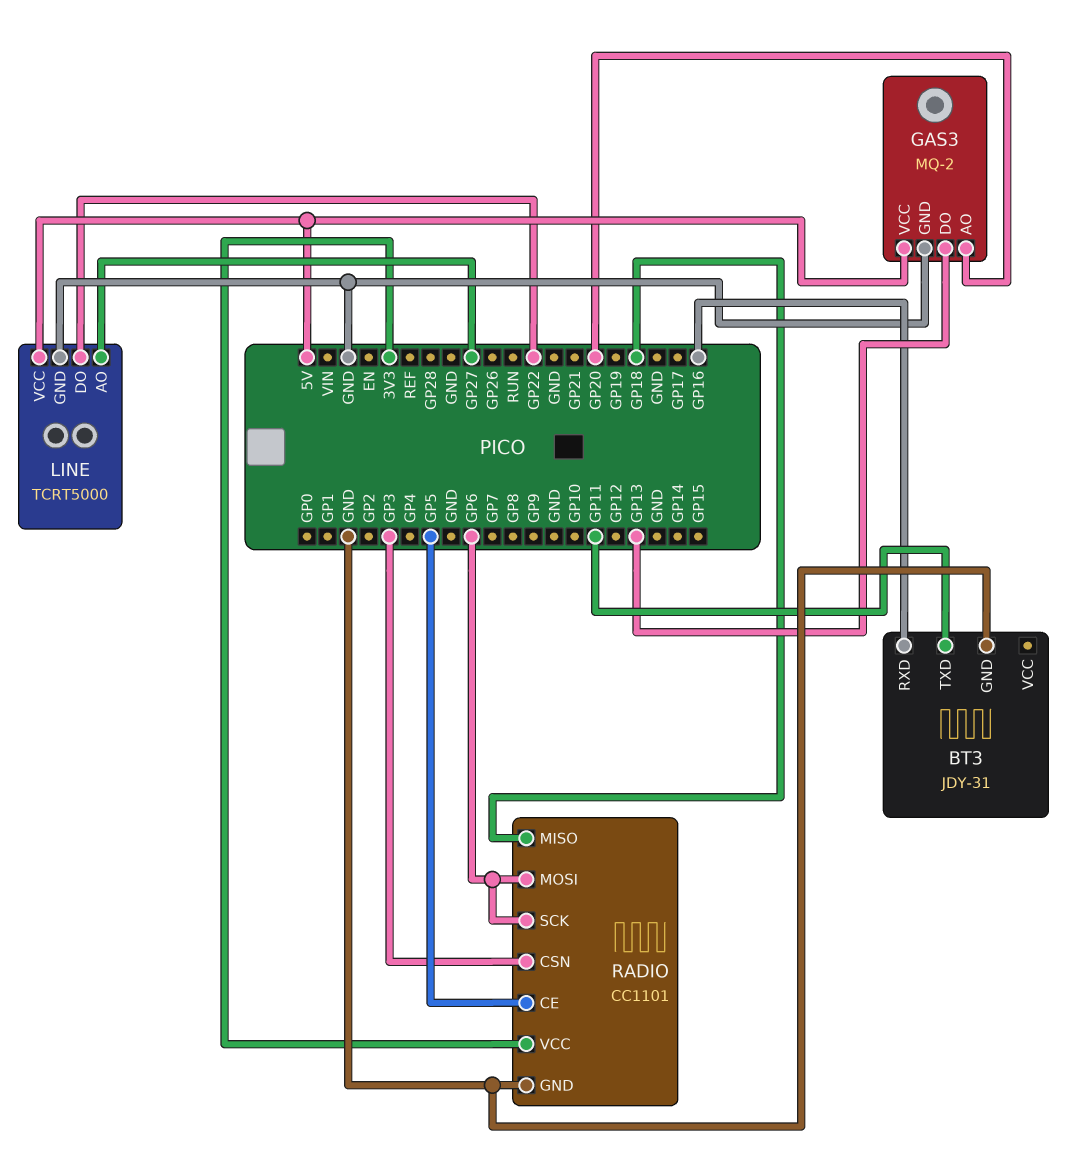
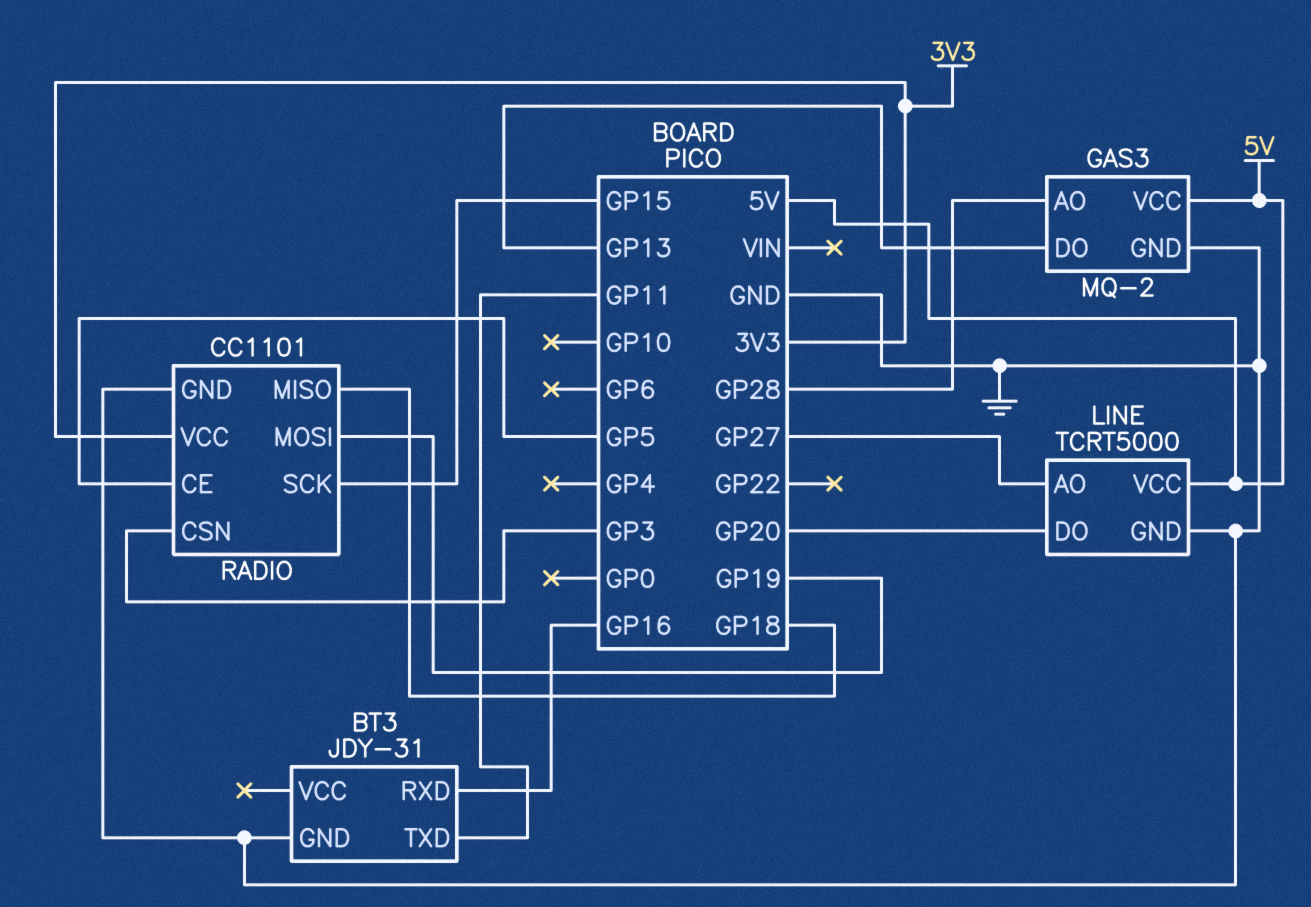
GAS3 pin AO: GP20 -> GP28
LINE pin DO: GP22 -> GP20
RADIO pin MOSI: GP6 -> GP19
RADIO pin SCK: GP6 -> GP15

